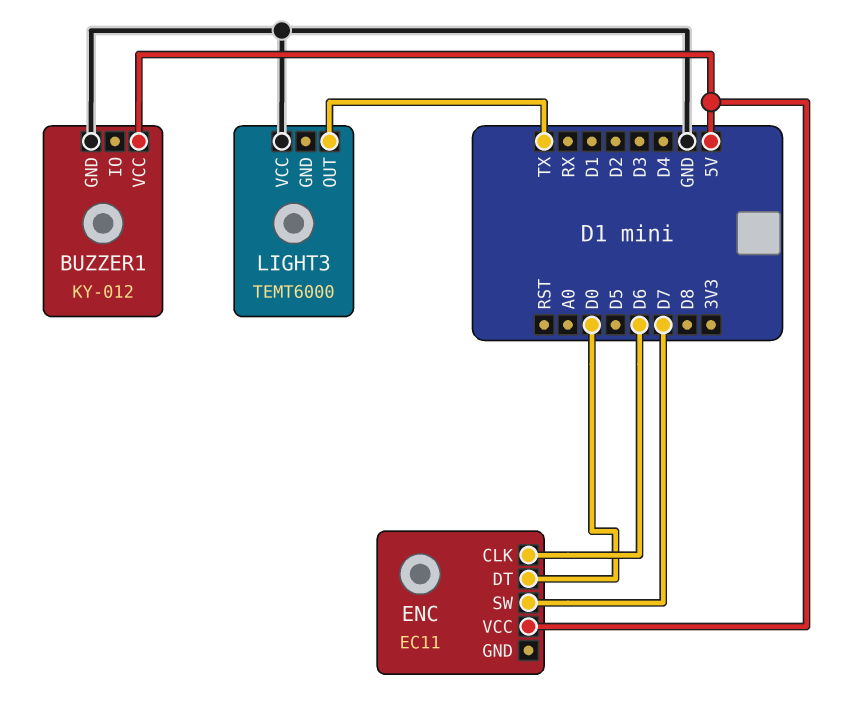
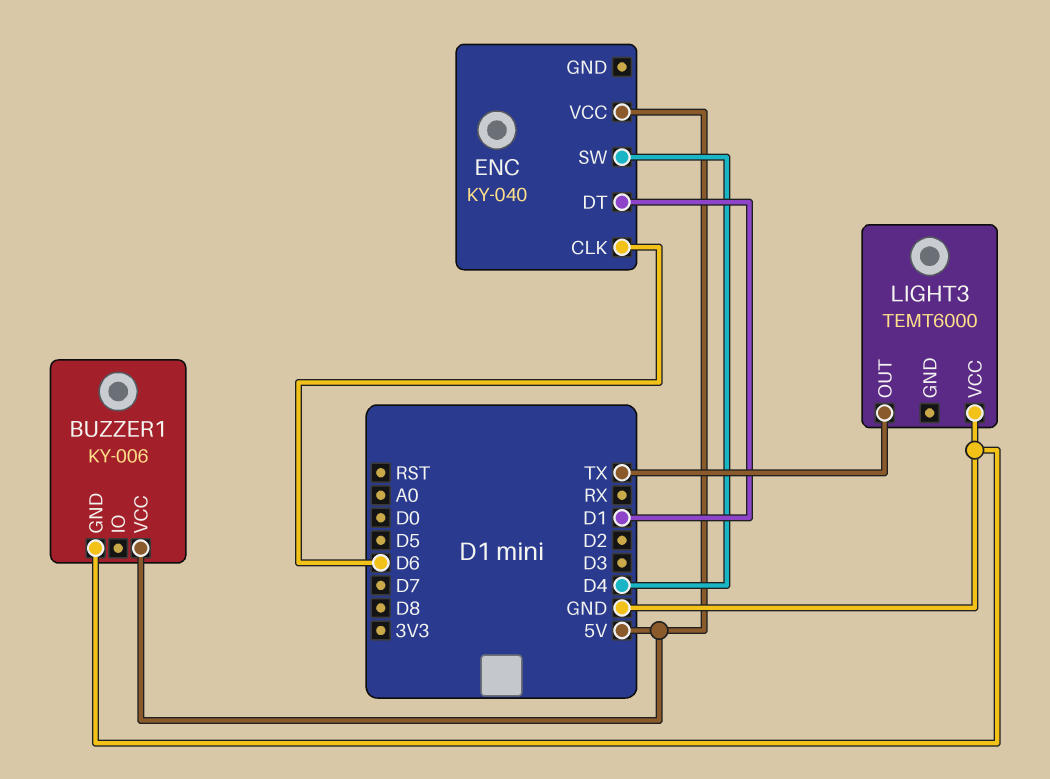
BUZZER1: KY-012 -> KY-006
ENC: EC11 -> KY-040
ENC pin DT: D0 -> D1
ENC pin SW: D7 -> D4

